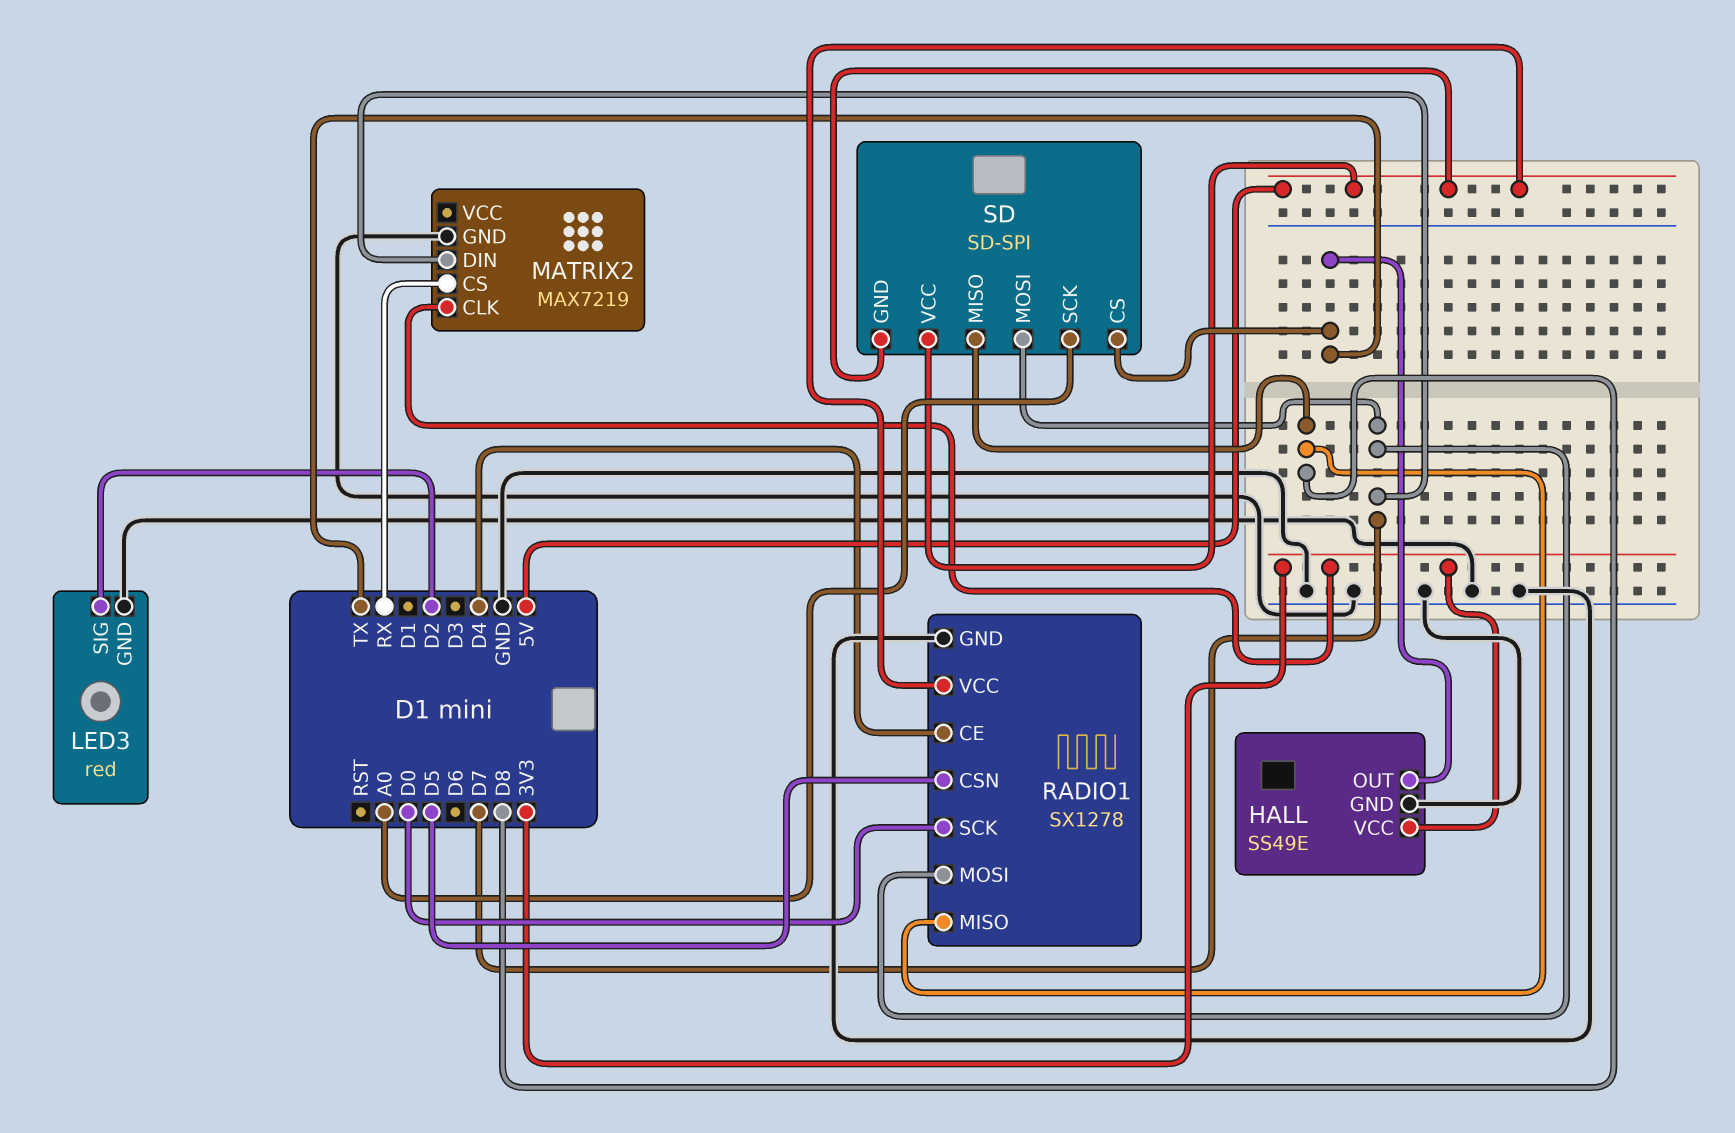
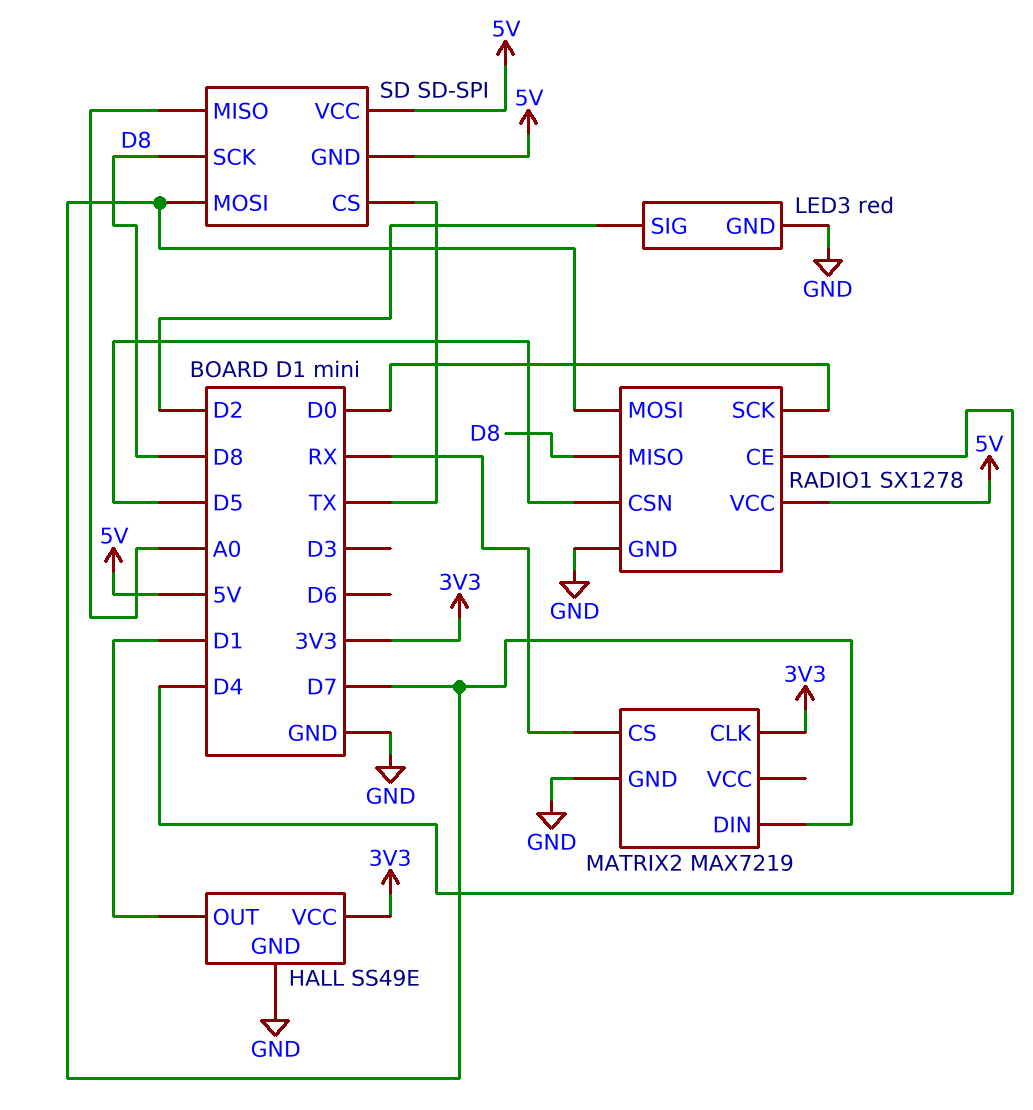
HALL pin OUT: TX -> D1
SD pin MISO: D8 -> A0
SD pin SCK: A0 -> D8

